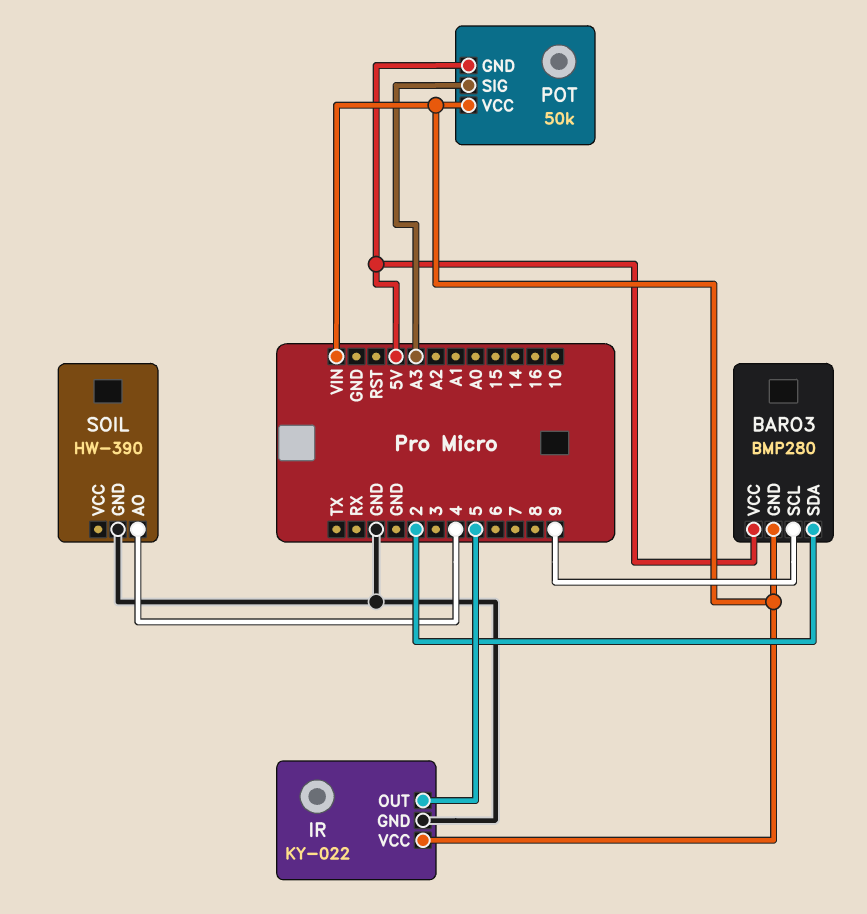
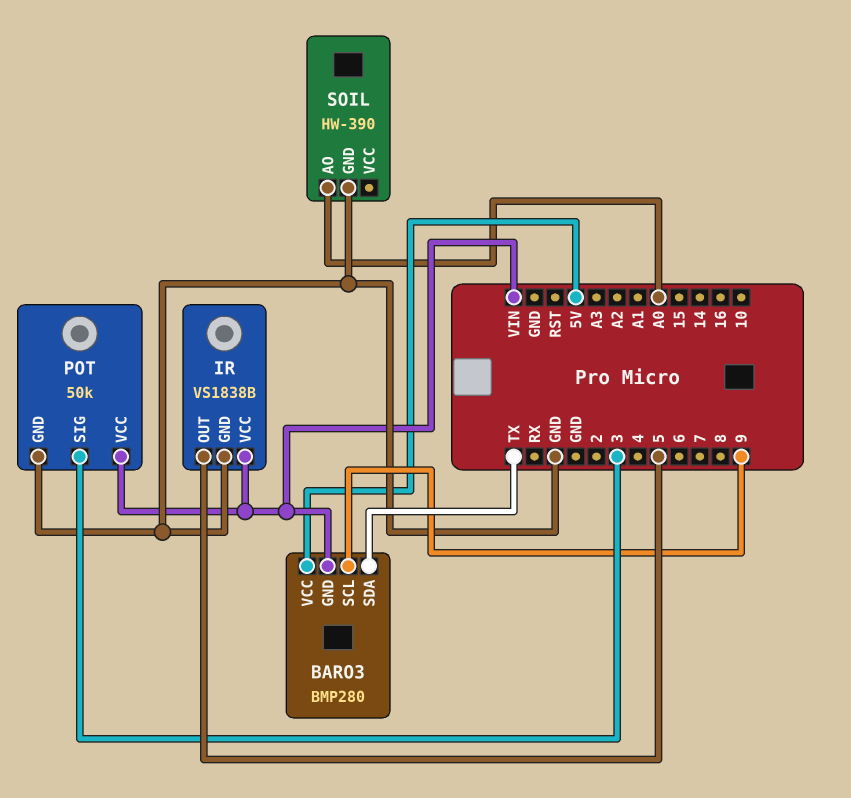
BARO3 pin SDA: 2 -> TX
IR: KY-022 -> VS1838B
POT pin GND: 5V -> GND
POT pin SIG: A3 -> 3
SOIL pin AO: 4 -> A0

